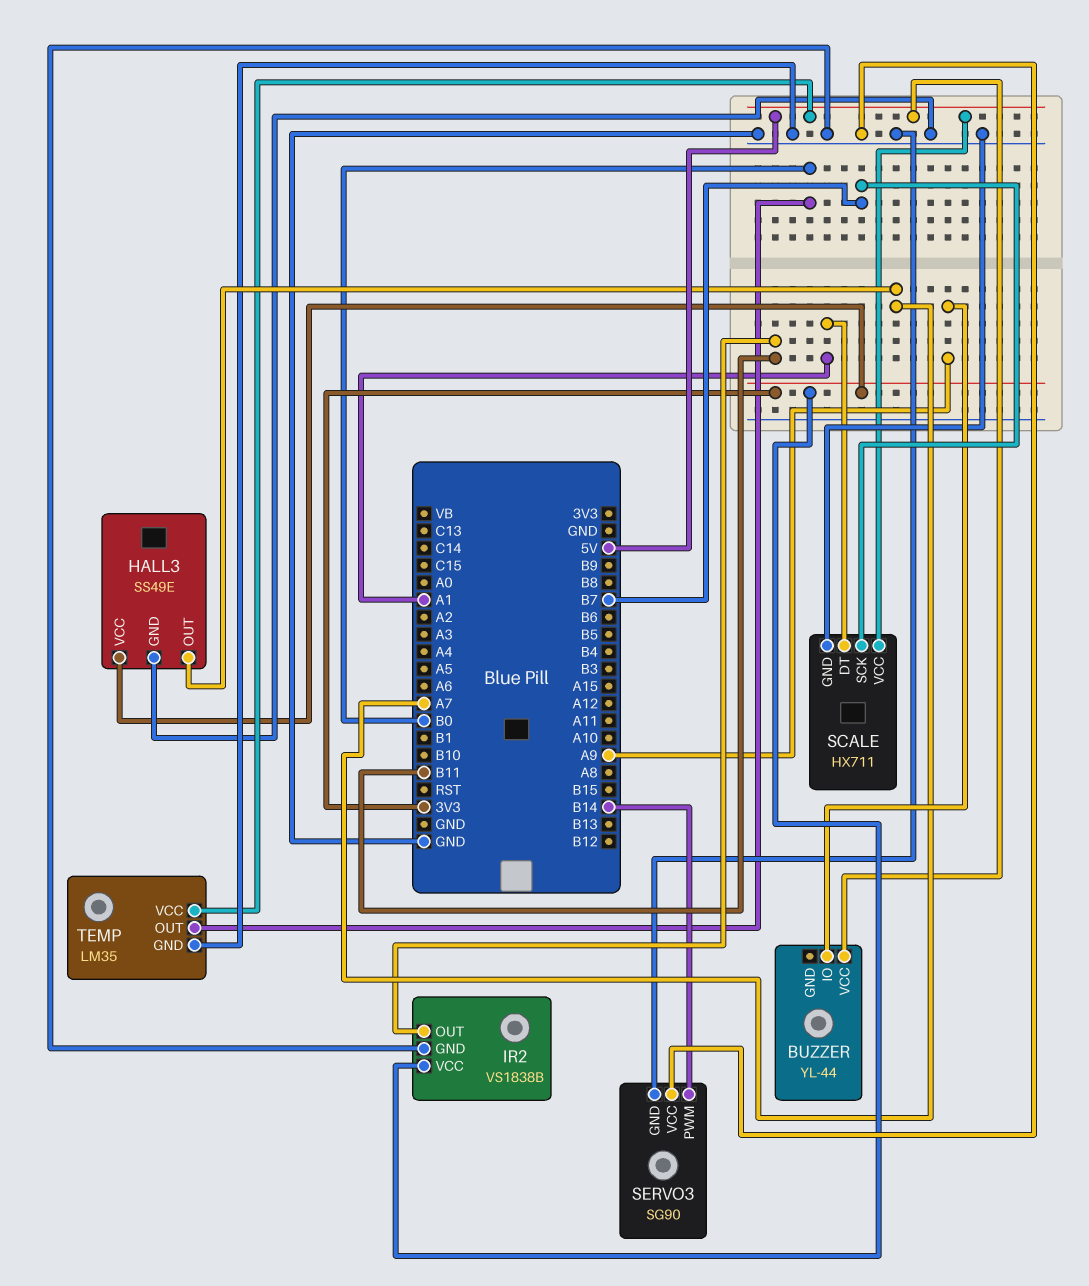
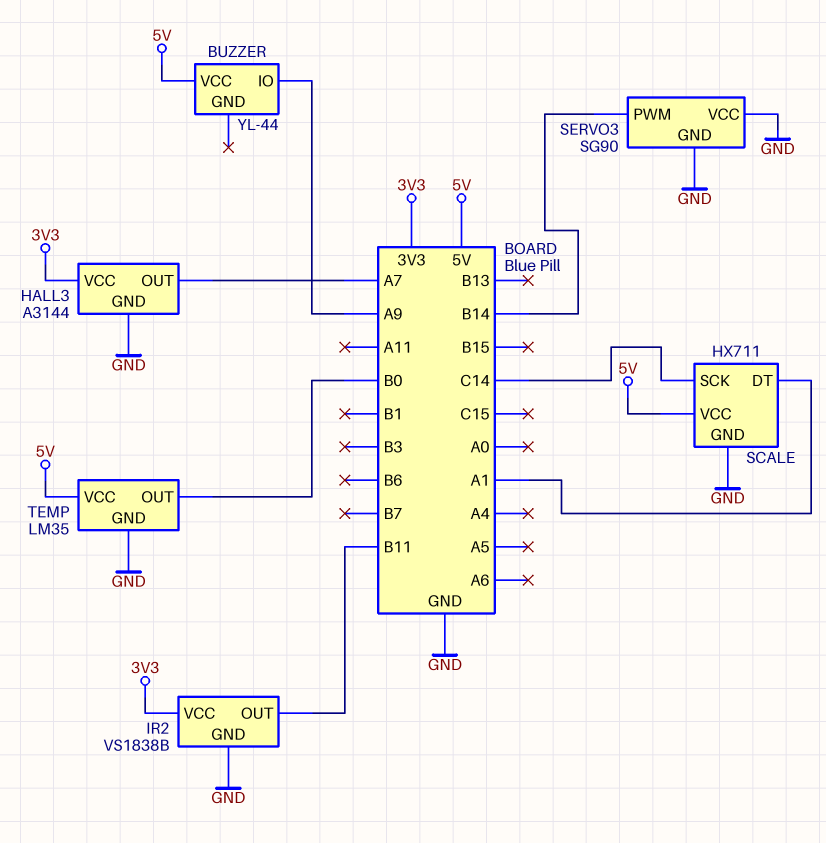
HALL3: SS49E -> A3144
SCALE pin SCK: B7 -> C14

